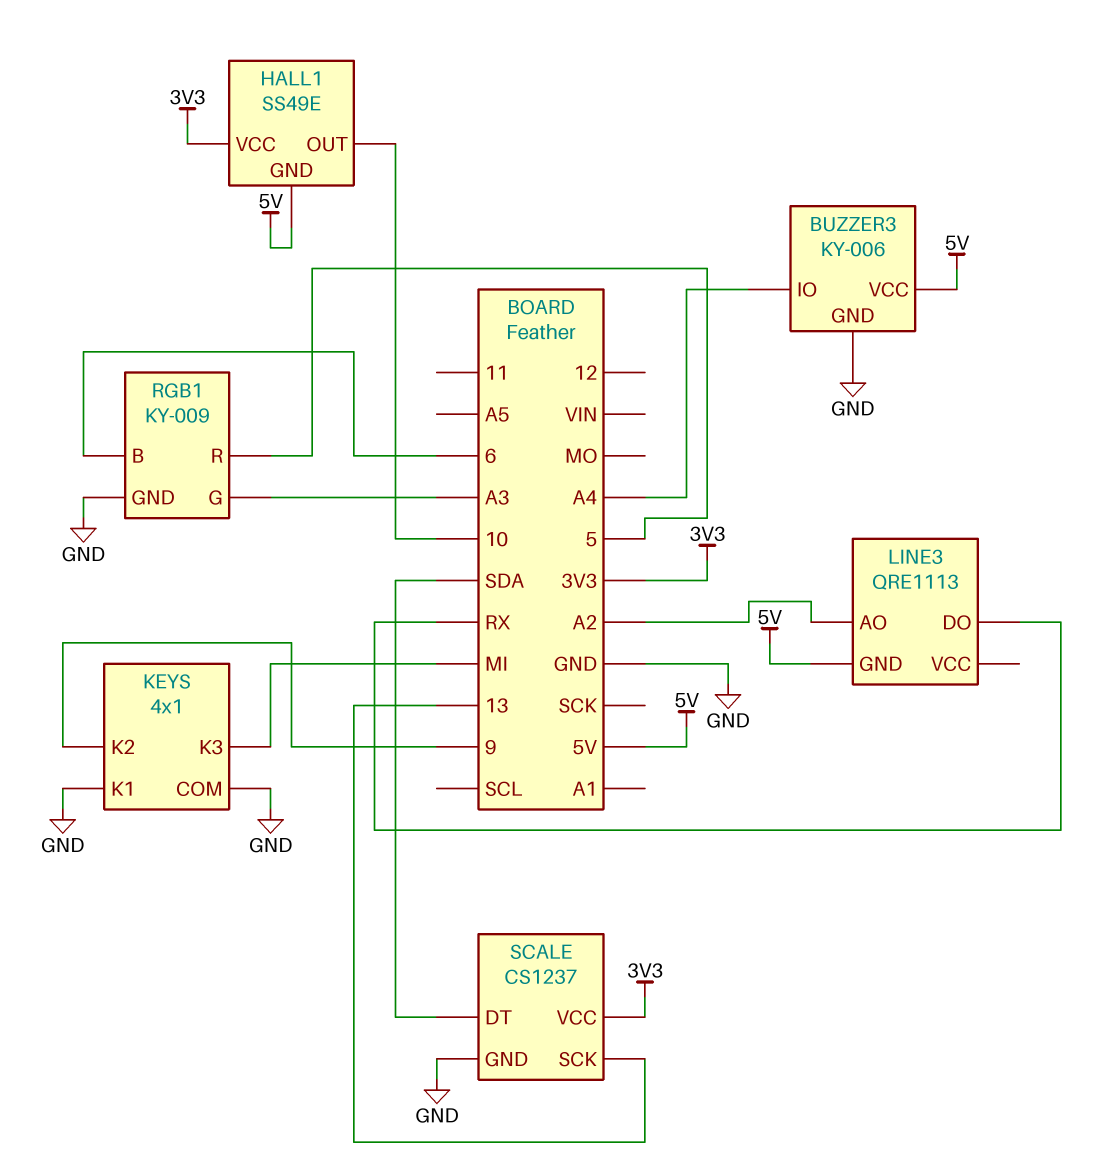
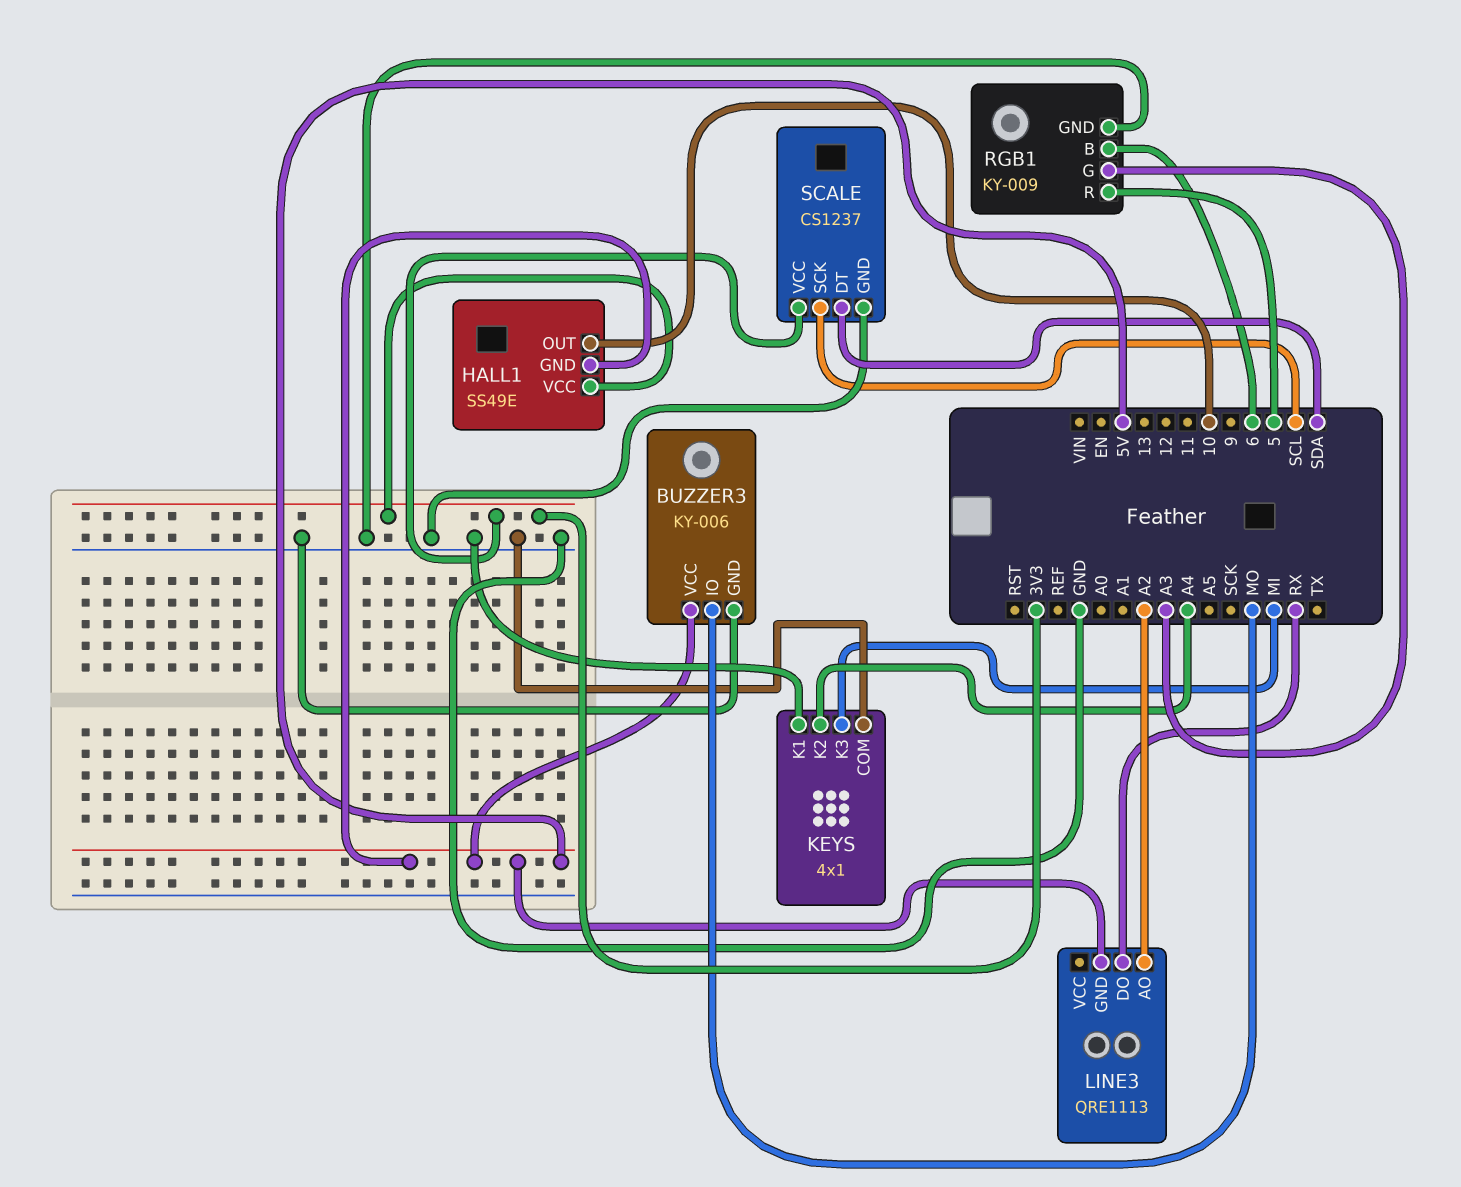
BUZZER3 pin IO: A4 -> MO
KEYS pin K2: 9 -> A4
SCALE pin SCK: 13 -> SCL

